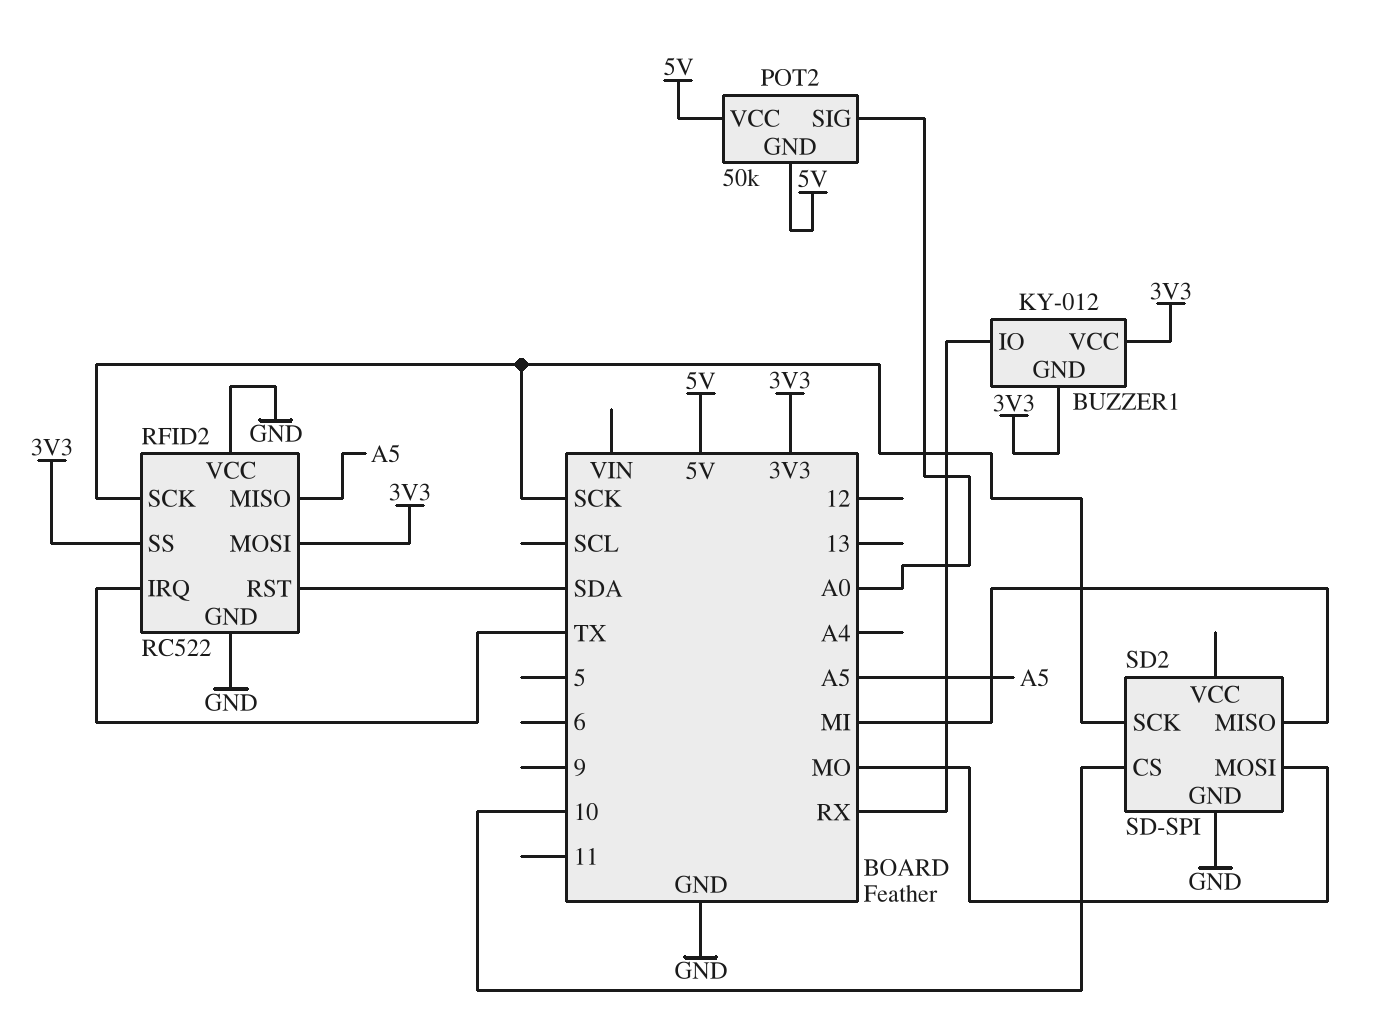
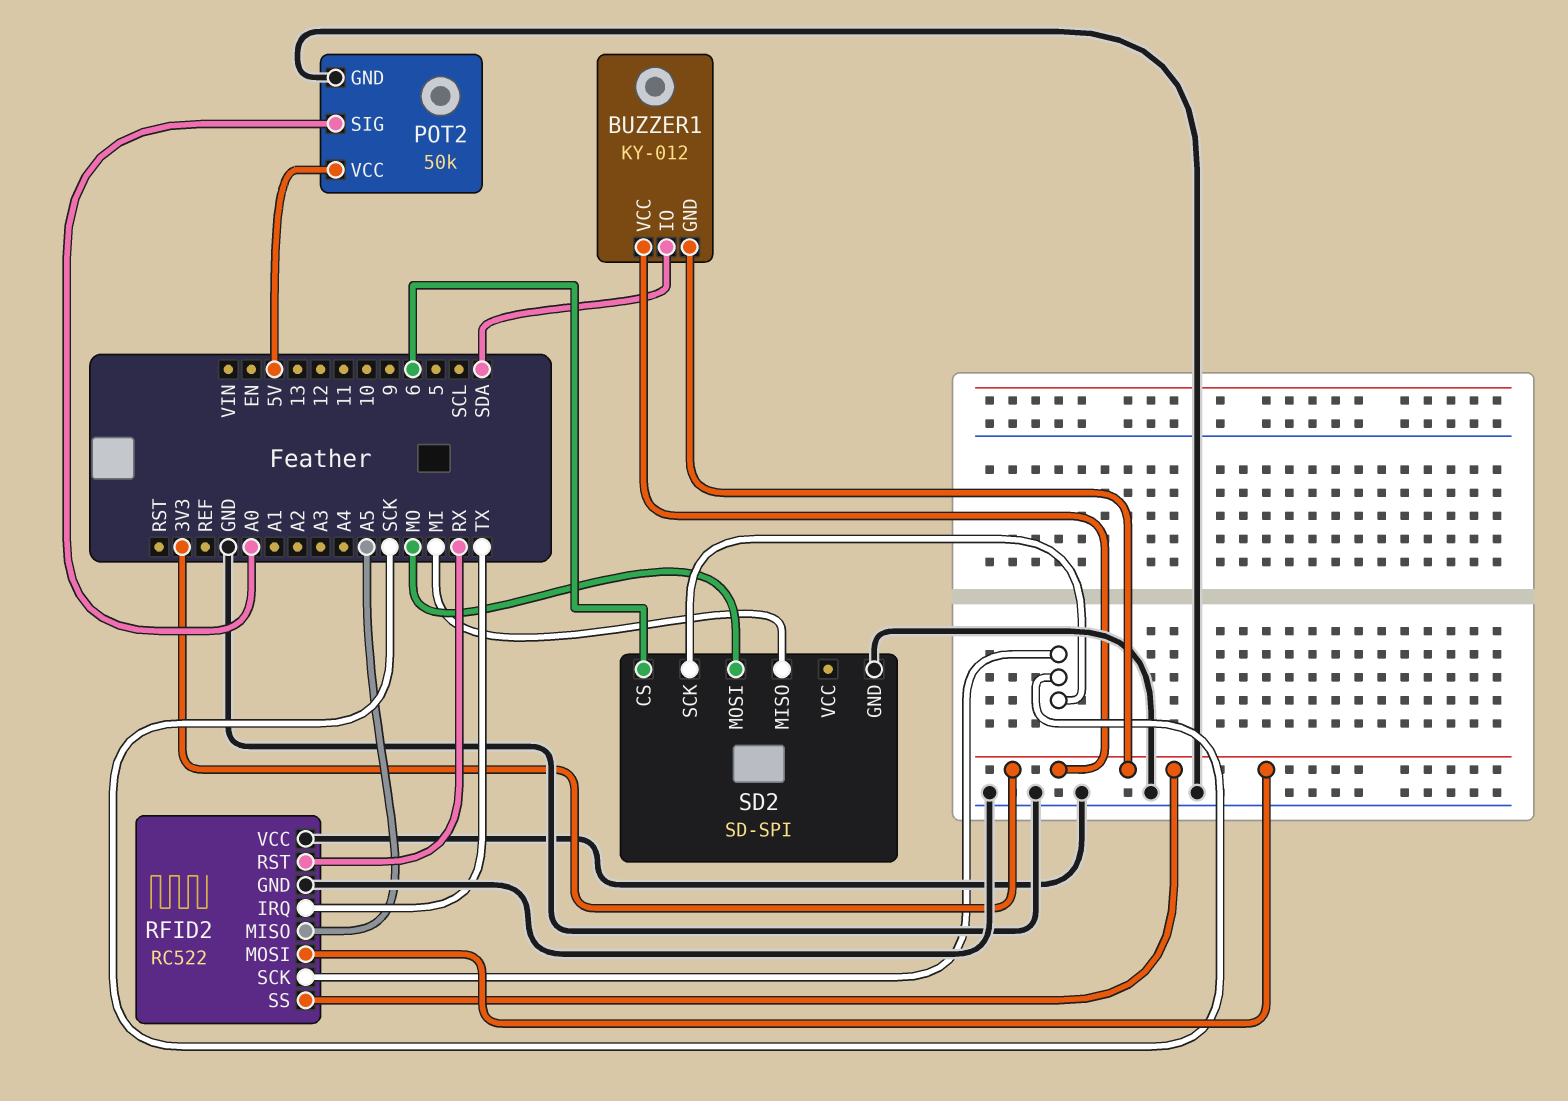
BUZZER1 pin IO: RX -> SDA
POT2 pin GND: 5V -> GND
RFID2 pin RST: SDA -> RX
SD2 pin CS: 10 -> 6

